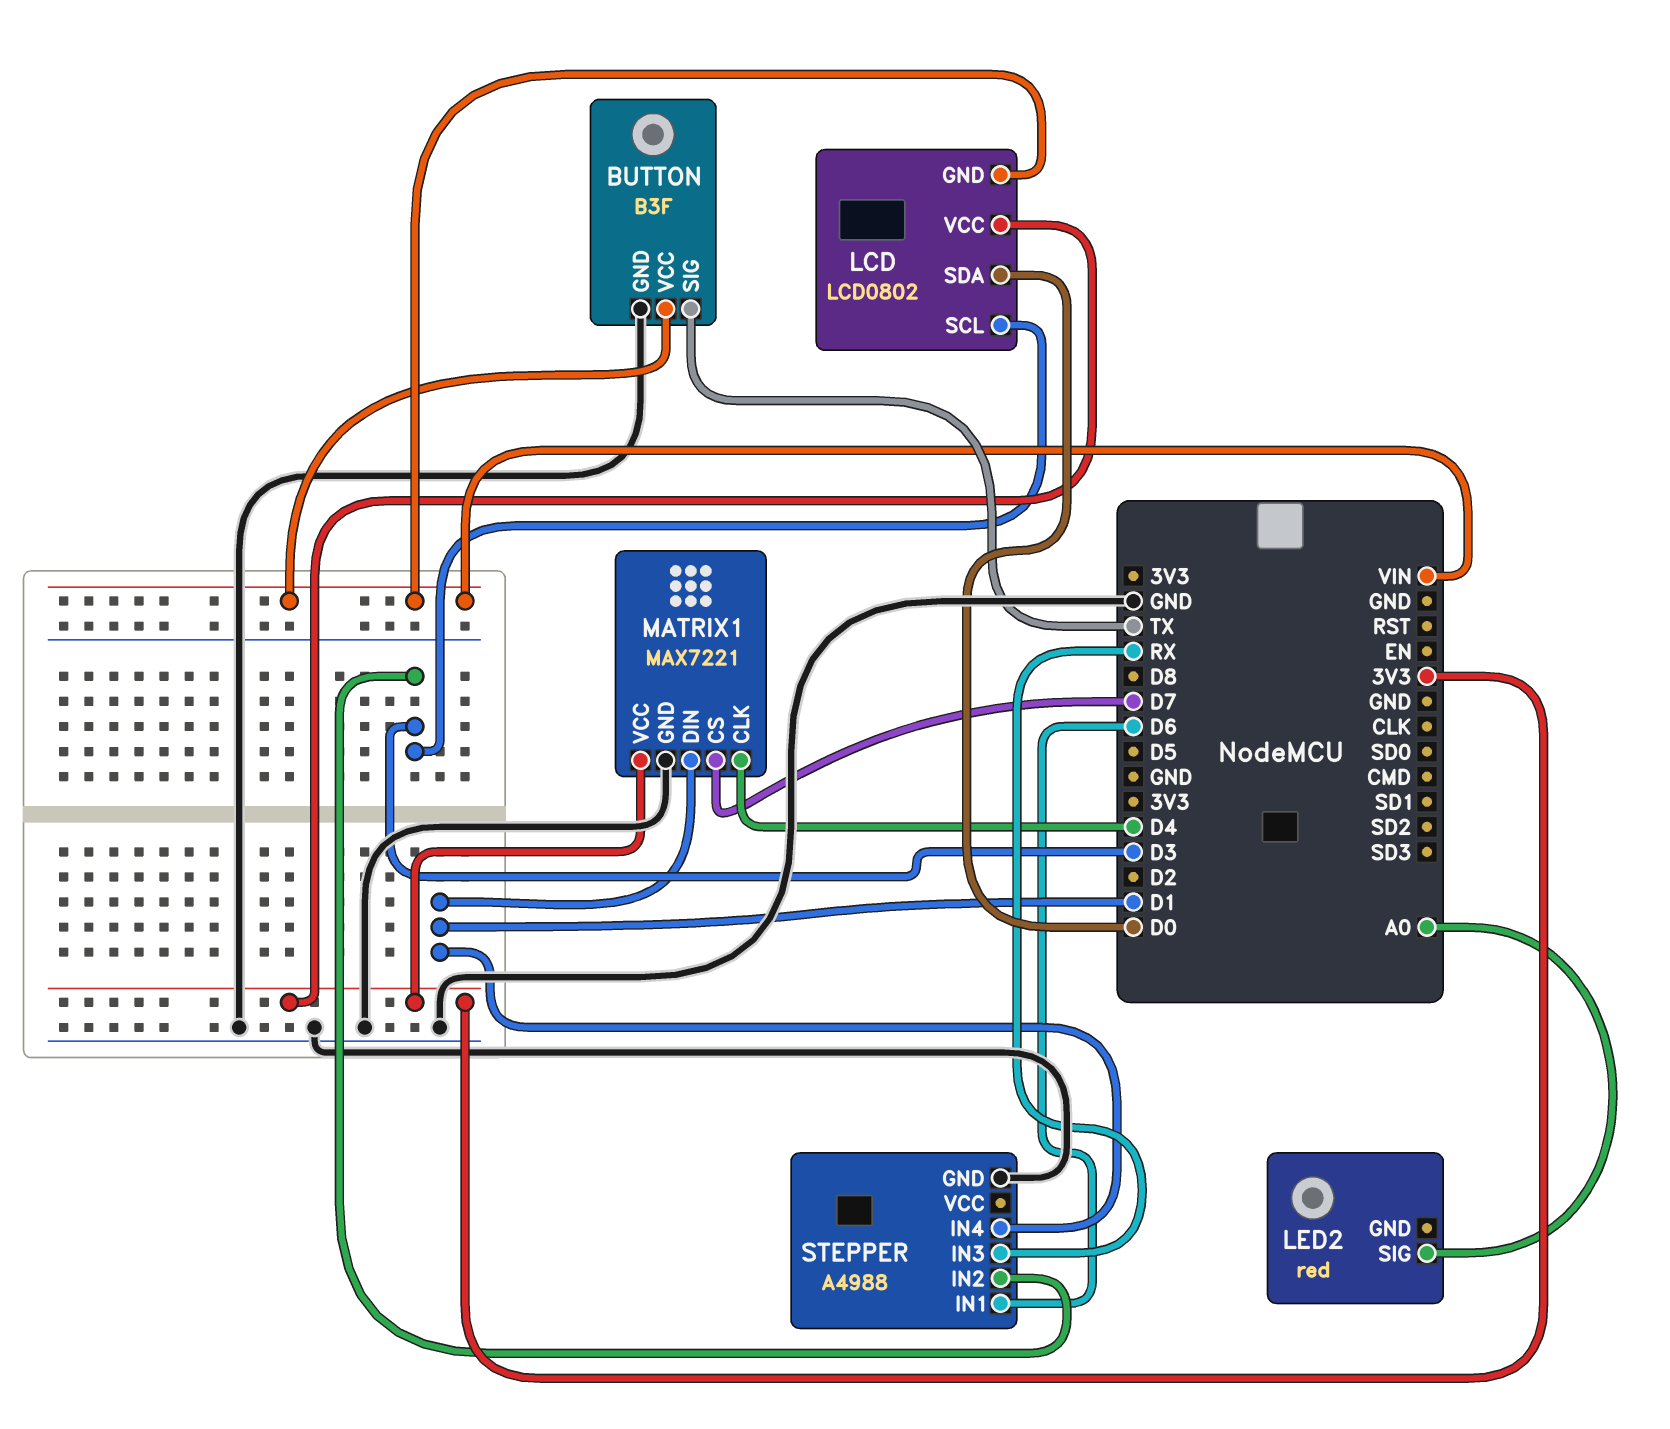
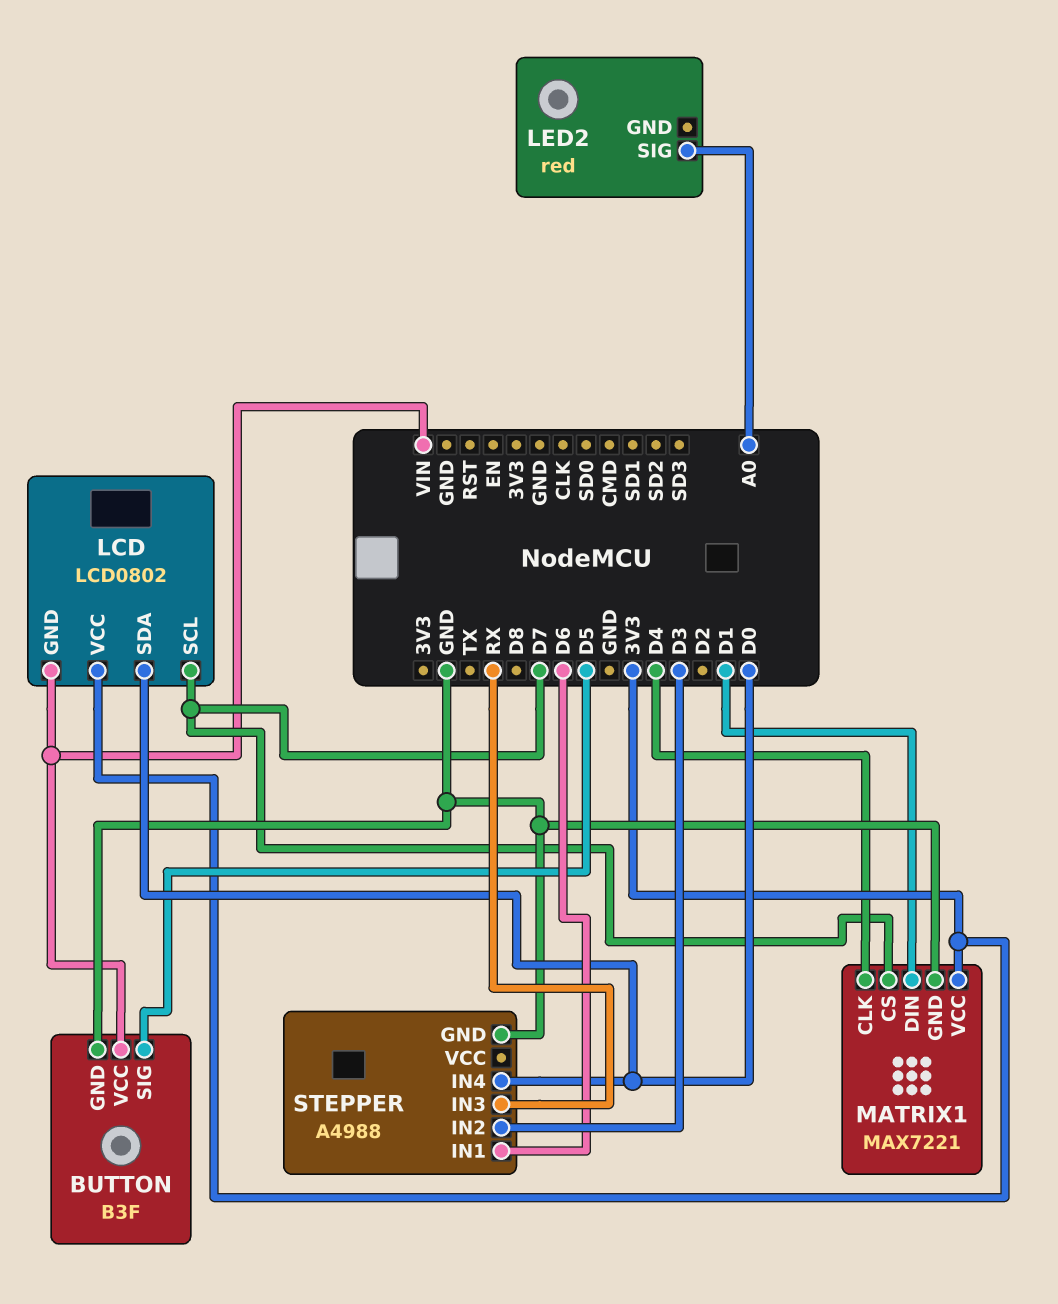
BUTTON pin SIG: TX -> D5
LCD pin SCL: D3 -> D7
STEPPER pin IN4: D1 -> D0

